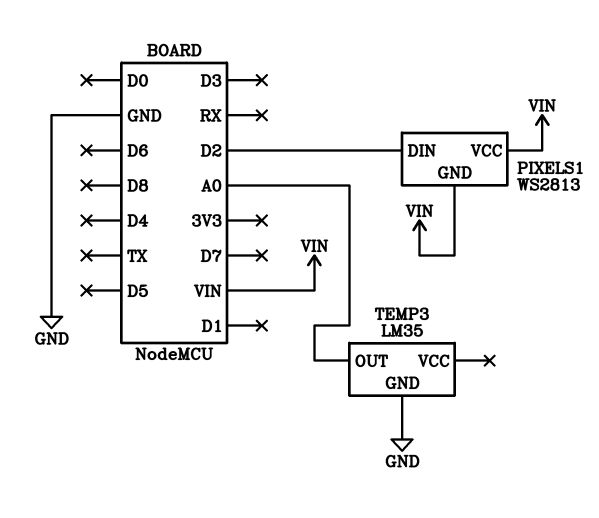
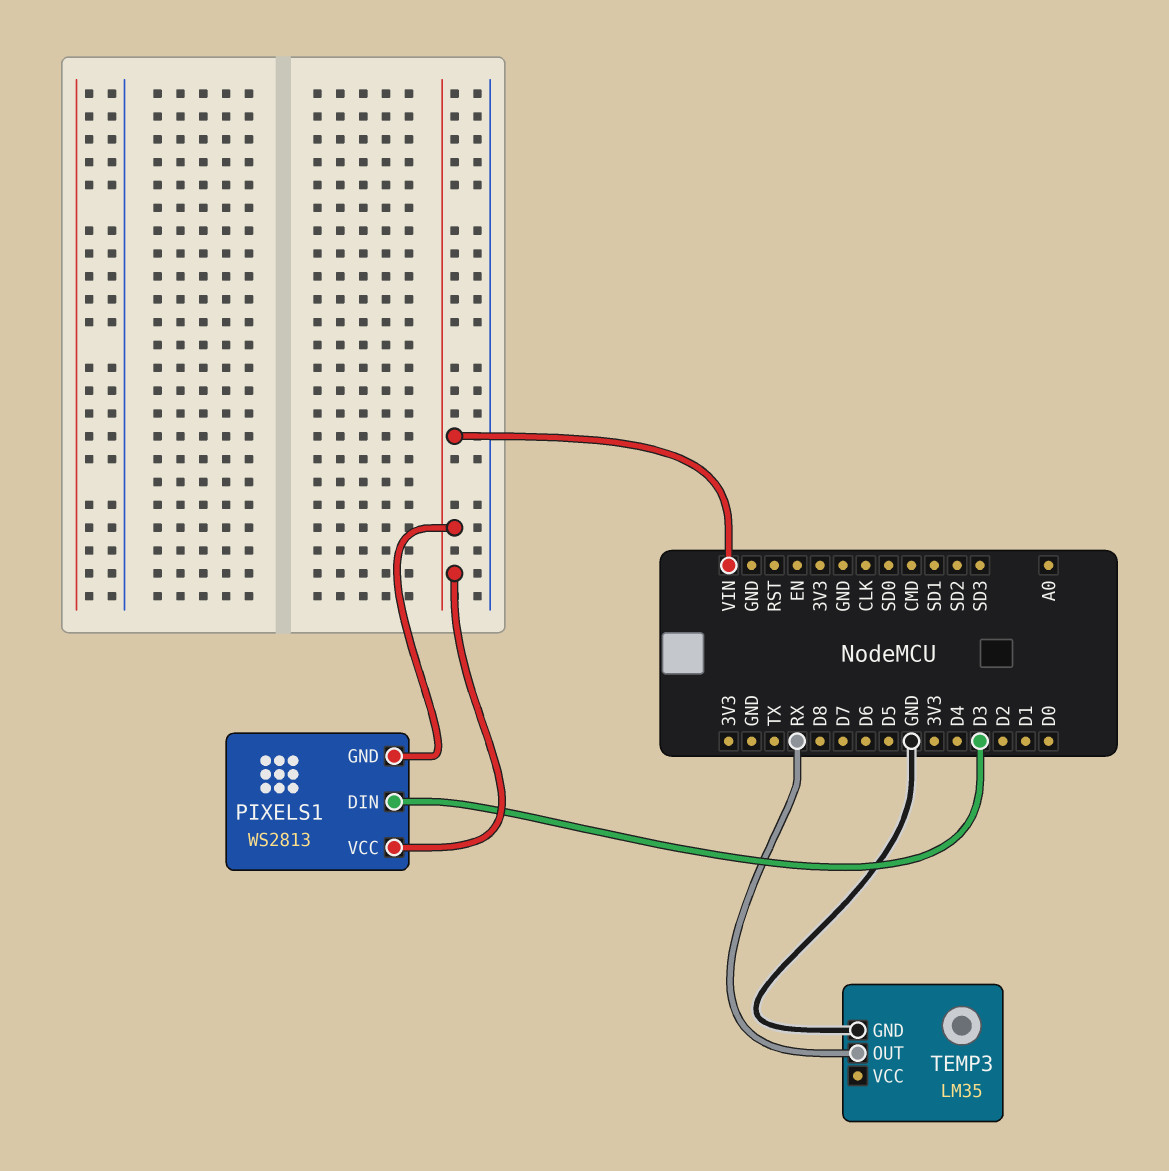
PIXELS1 pin DIN: D2 -> D3
TEMP3 pin OUT: A0 -> RX

